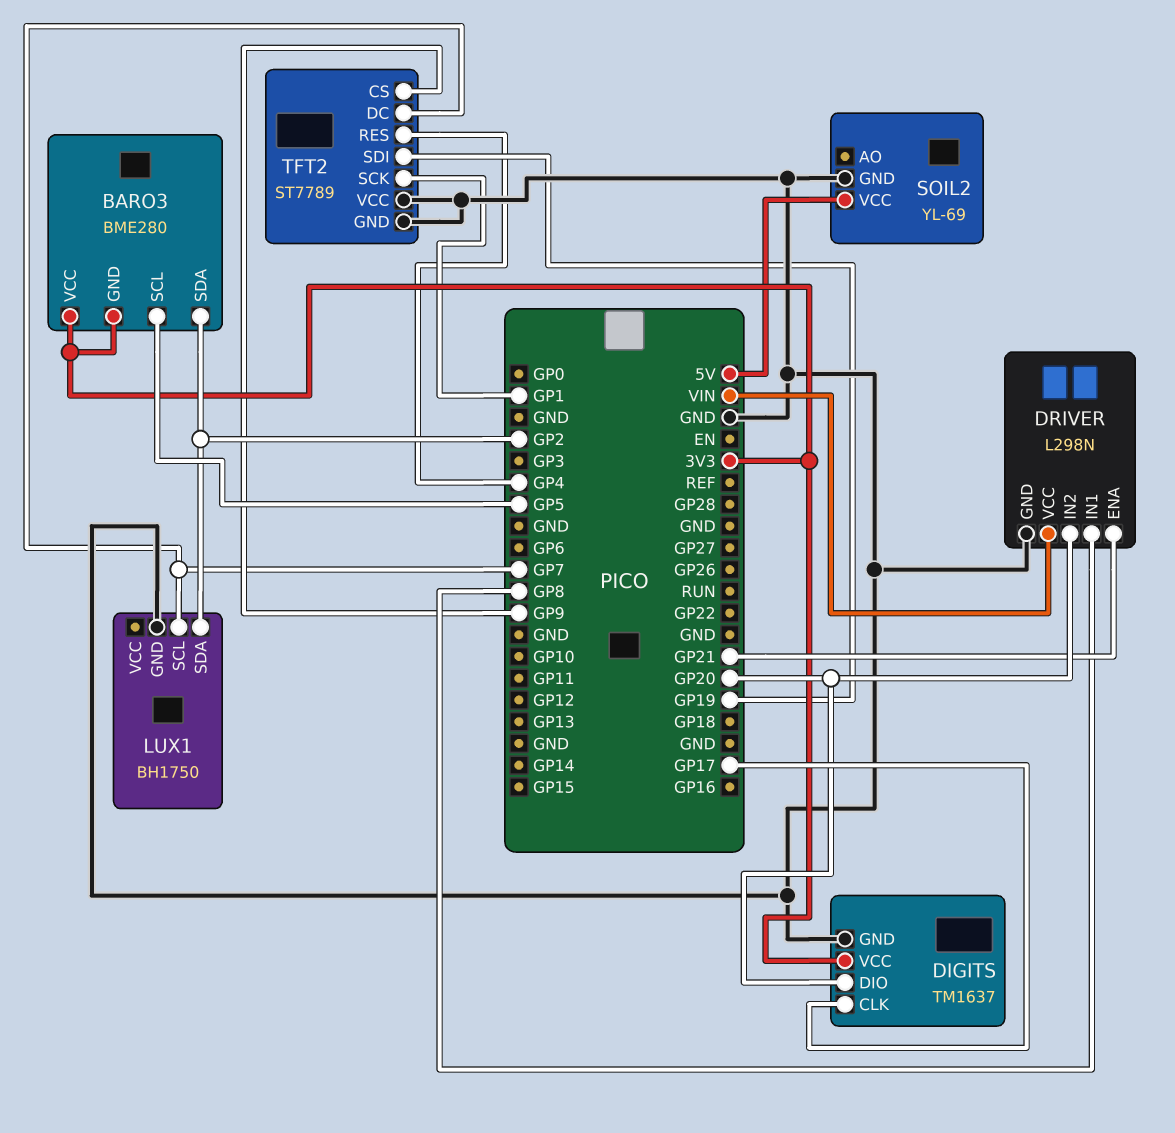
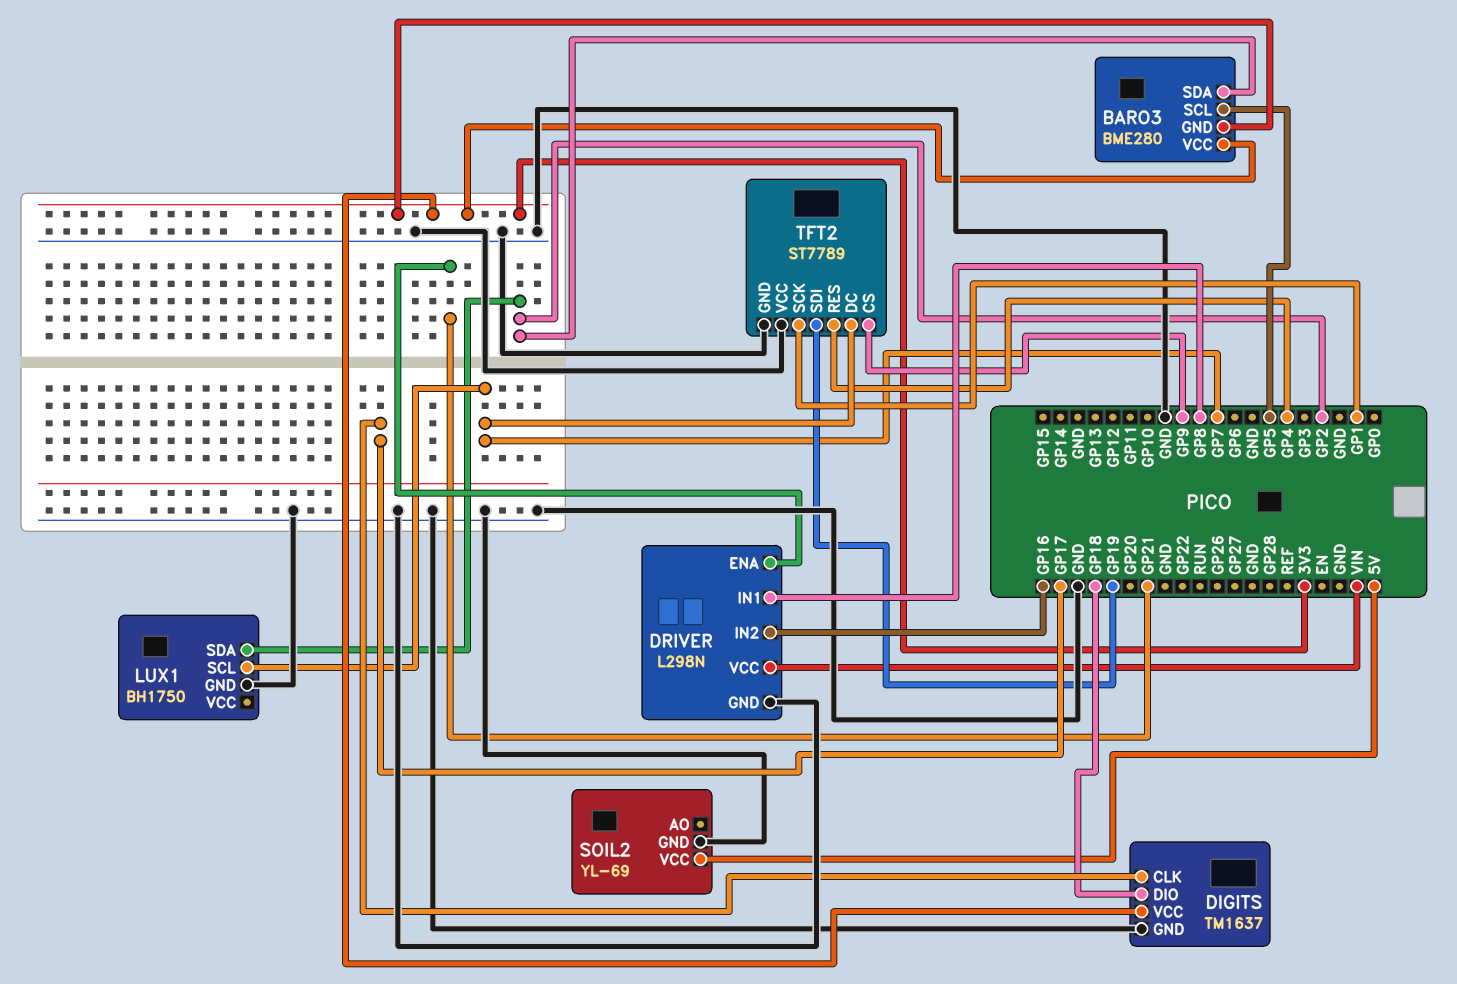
DIGITS pin DIO: GP20 -> GP18
DRIVER pin IN2: GP20 -> GP16

